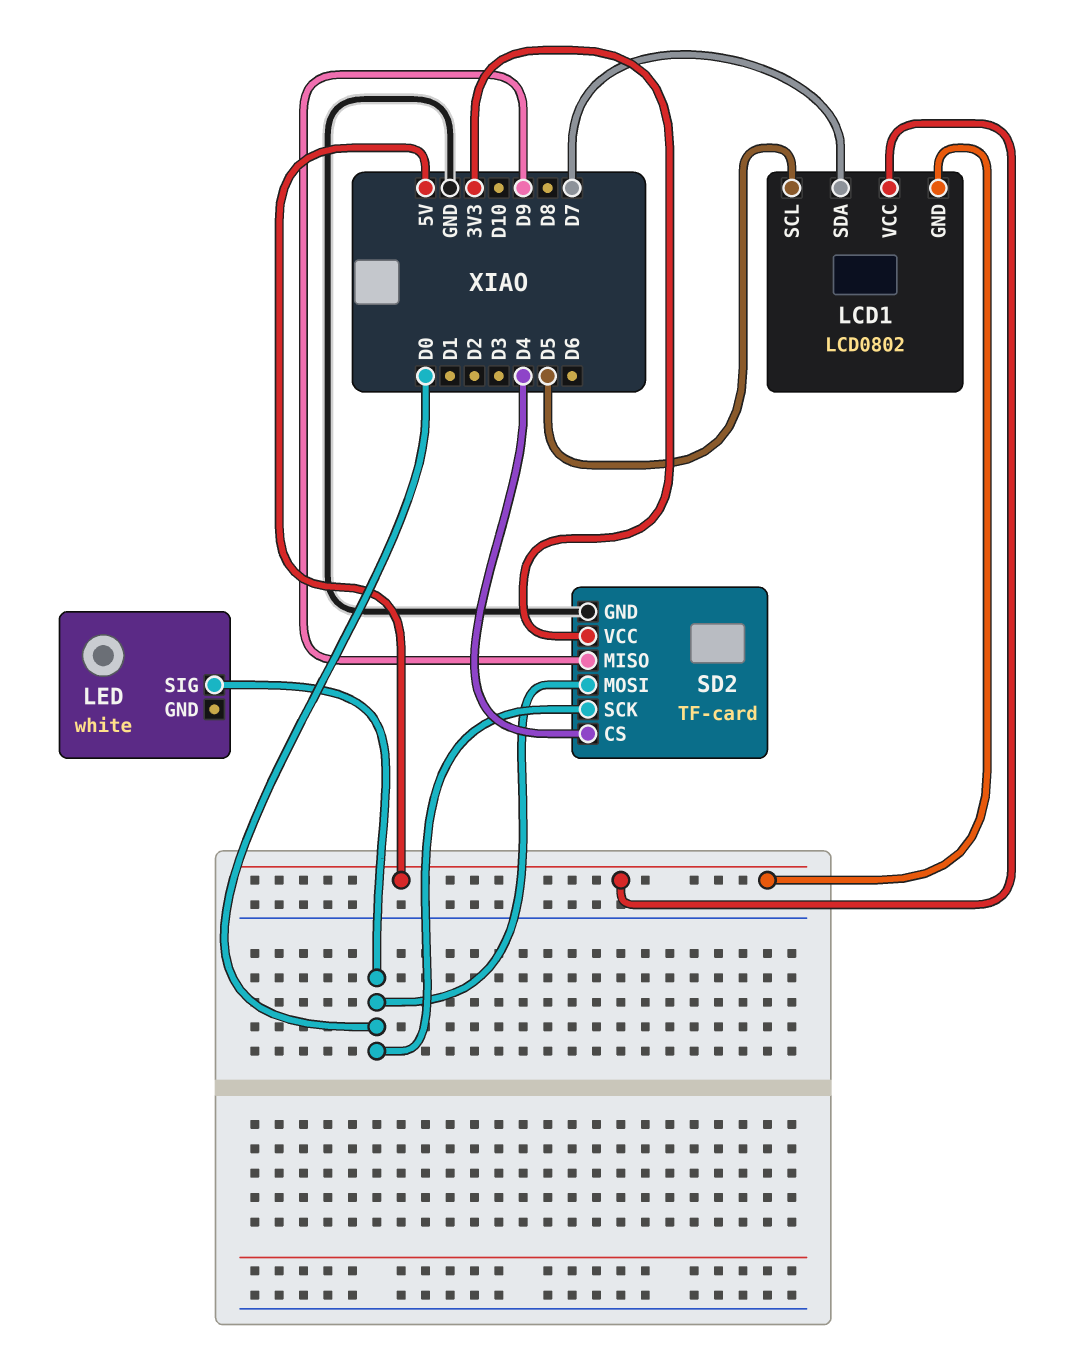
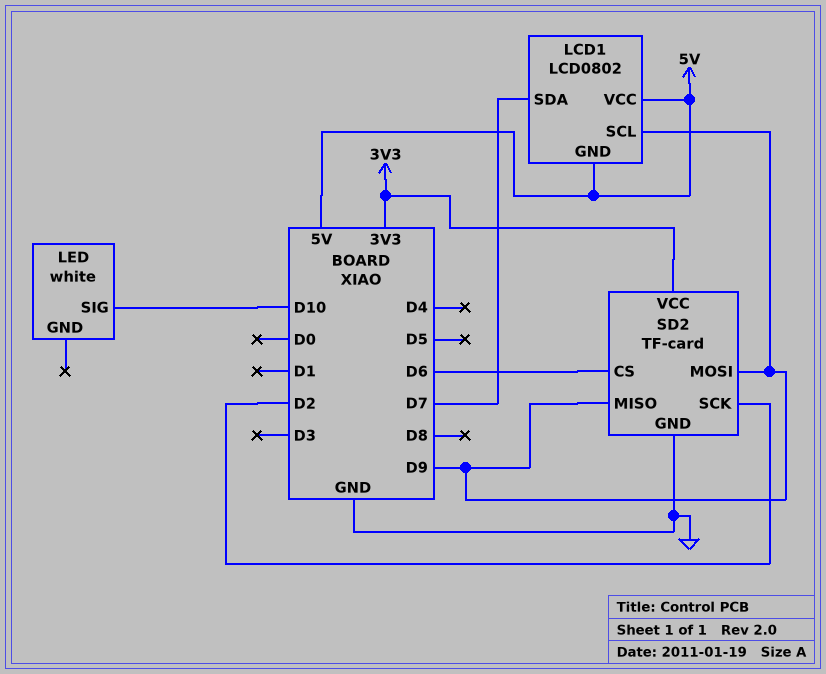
LCD1 pin SCL: D5 -> D9
LED pin SIG: D0 -> D10
SD2 pin CS: D4 -> D6
SD2 pin MOSI: D0 -> D9
SD2 pin SCK: D0 -> D2

